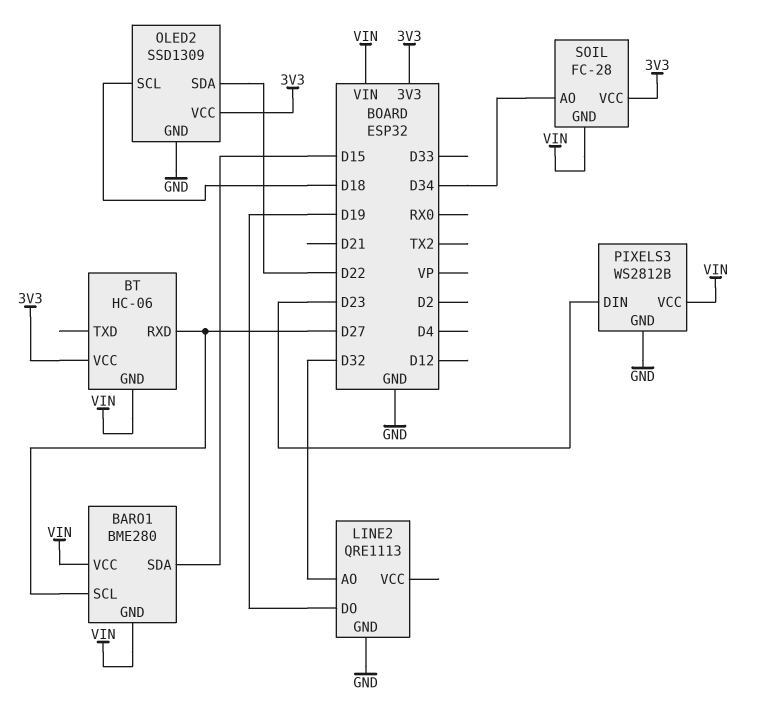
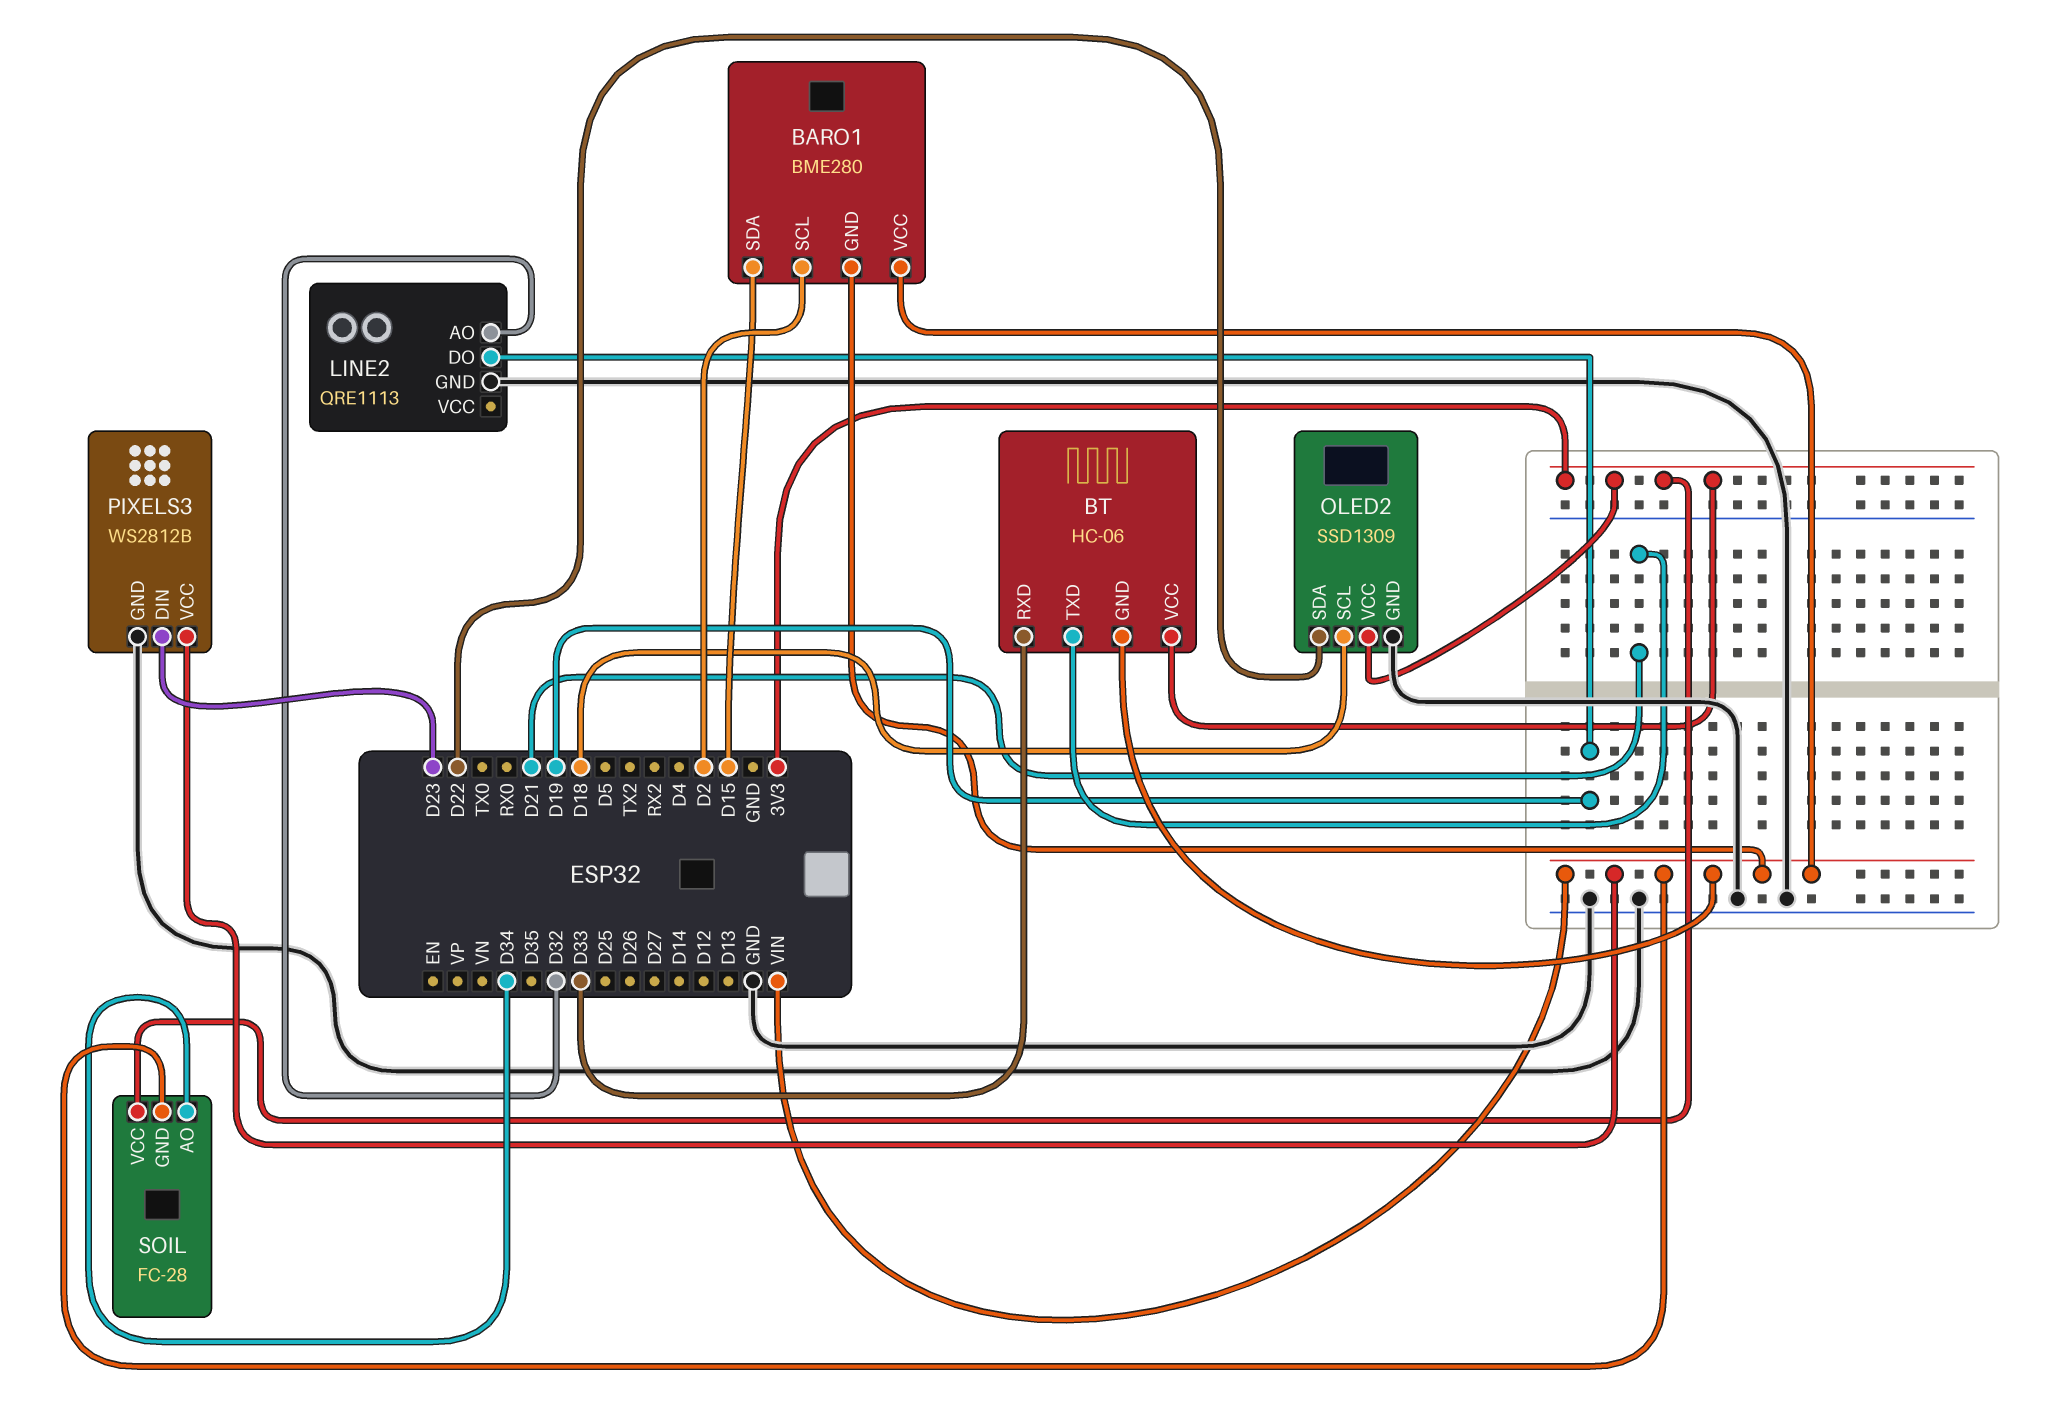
BARO1 pin SCL: D27 -> D2
BT pin RXD: D27 -> D33
BT pin TXD: none -> D21

